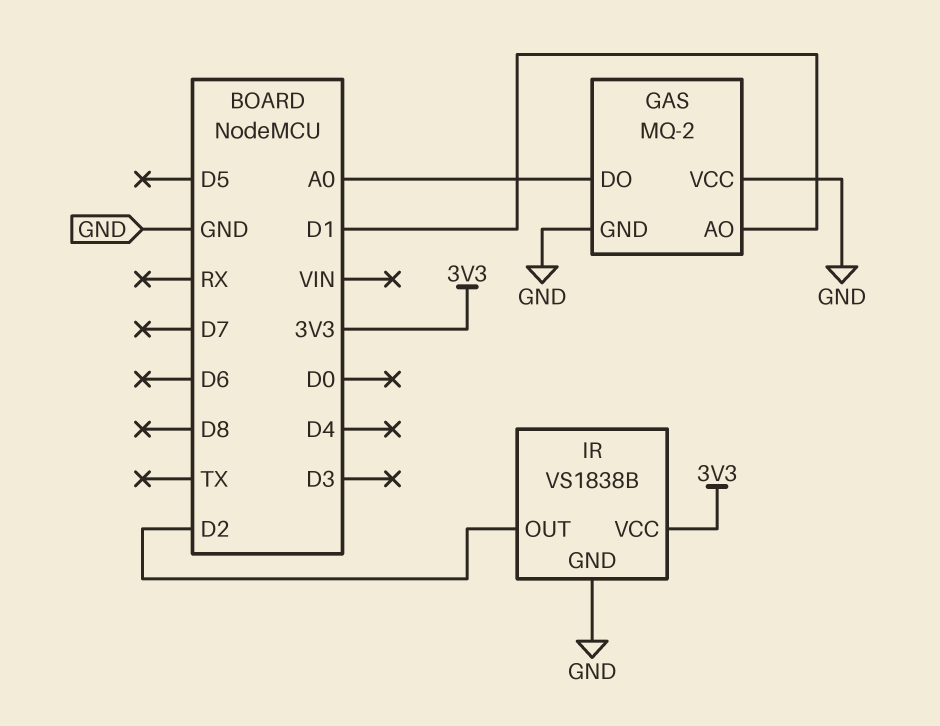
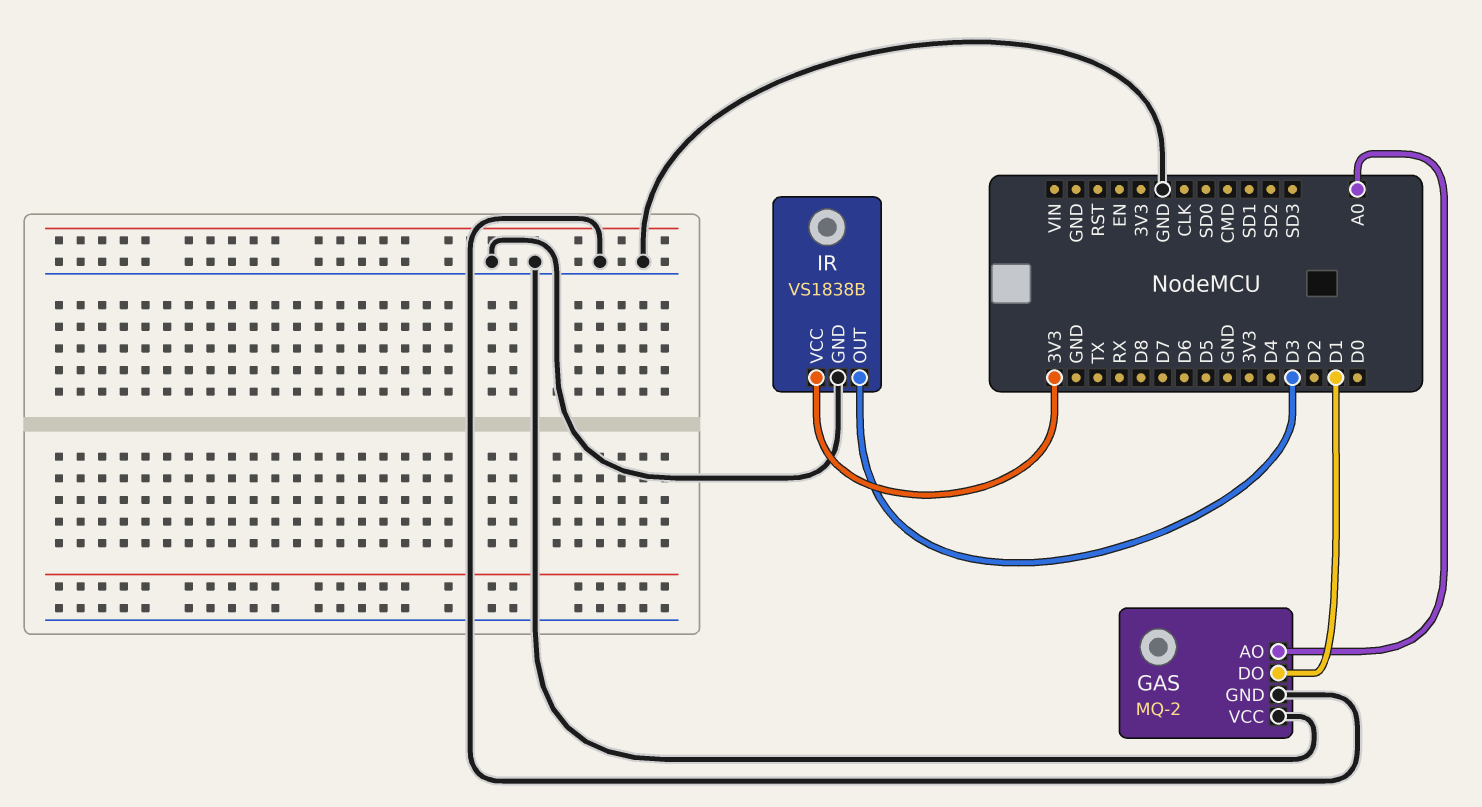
GAS pin AO: D1 -> A0
GAS pin DO: A0 -> D1
IR pin OUT: D2 -> D3

